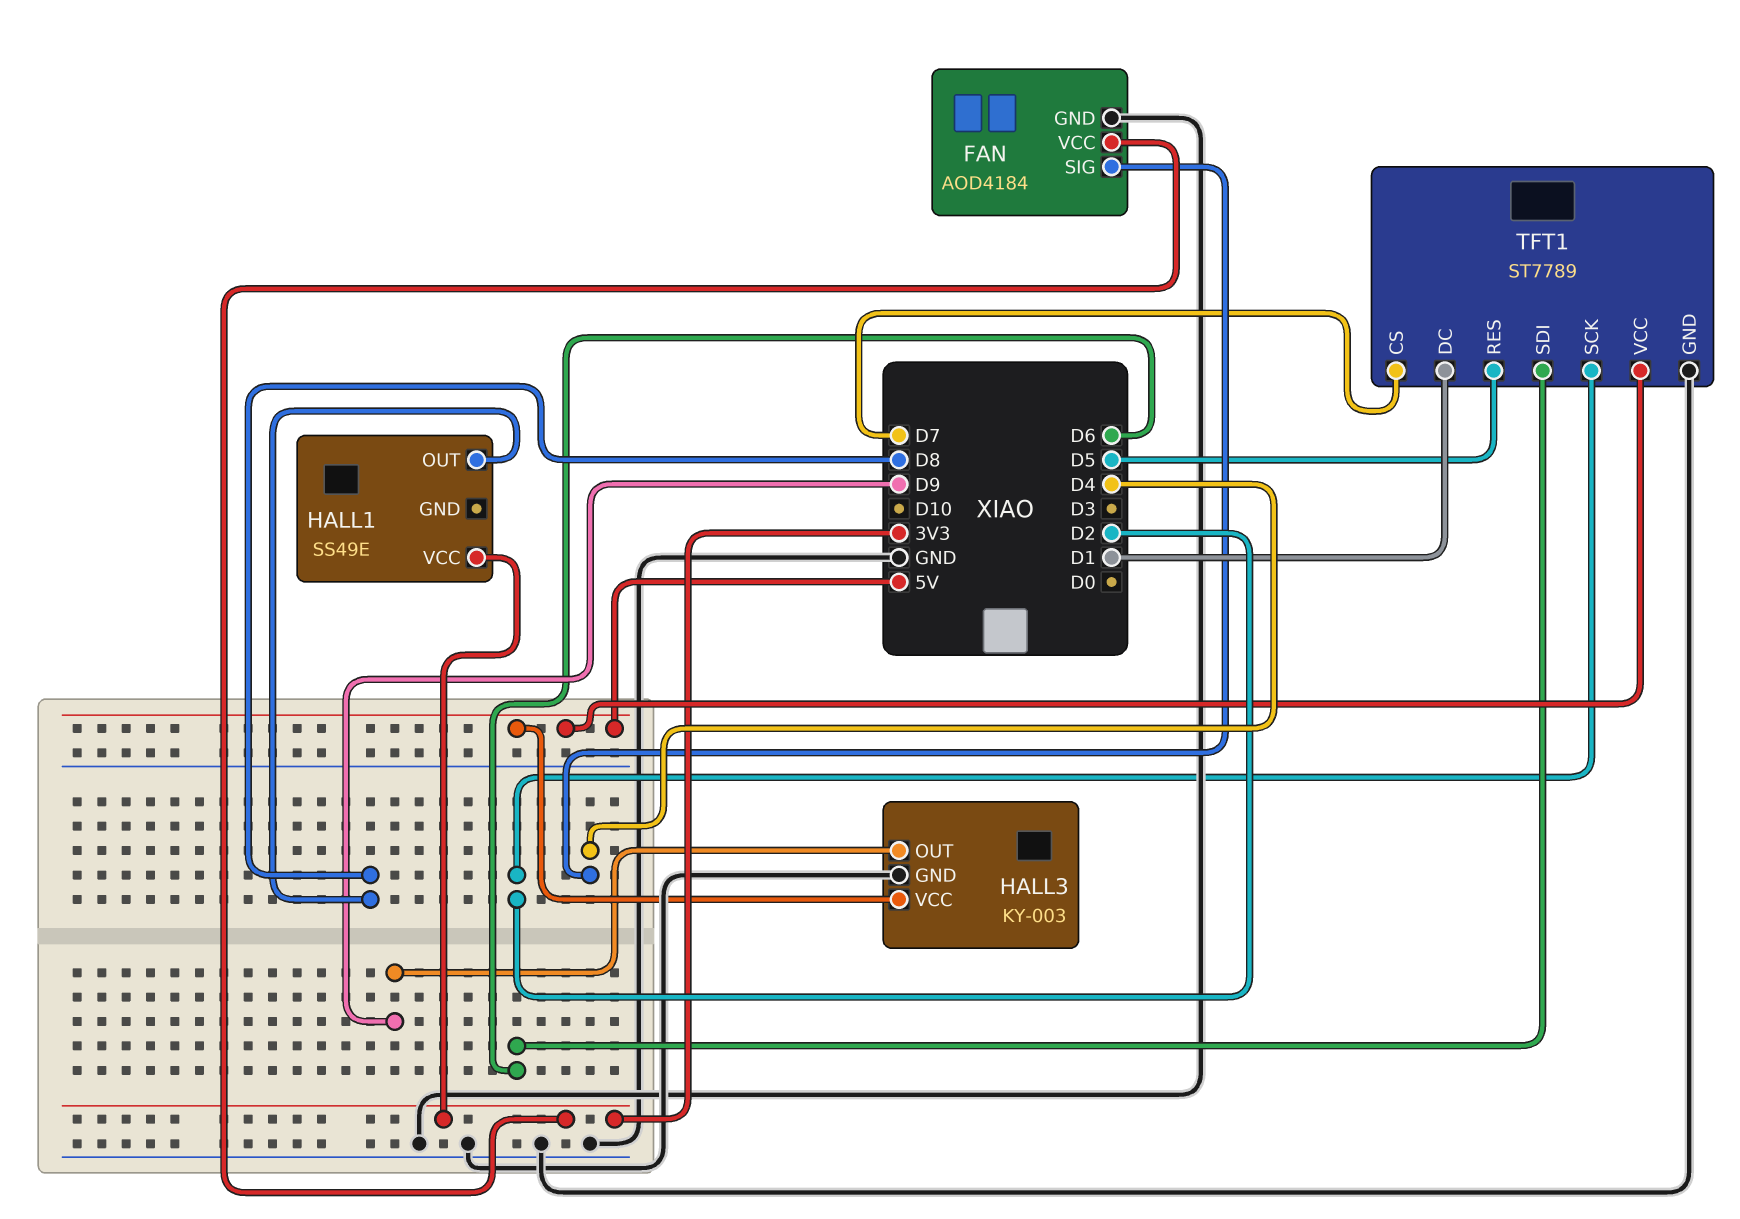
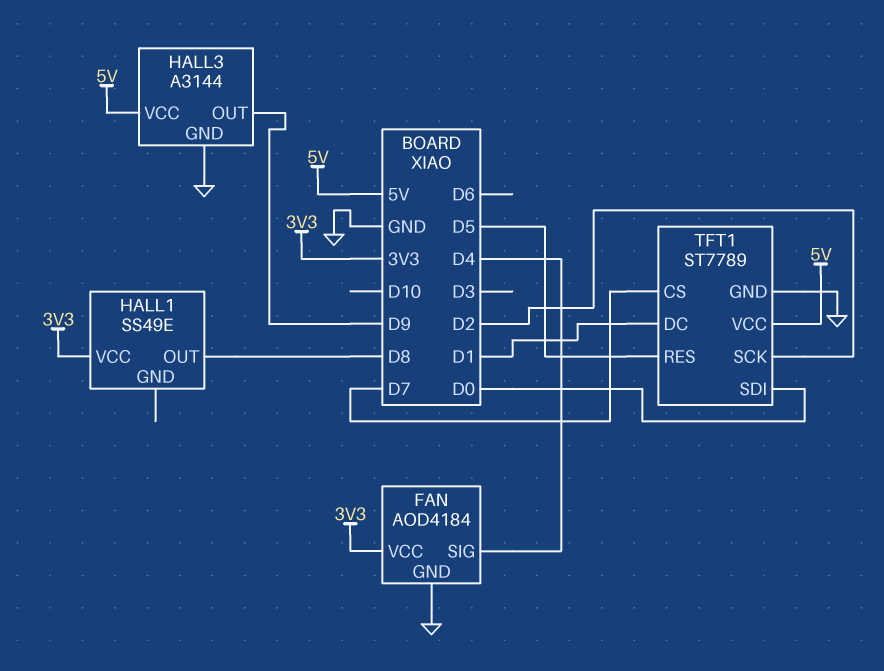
HALL3: KY-003 -> A3144
TFT1 pin SDI: D6 -> D0

